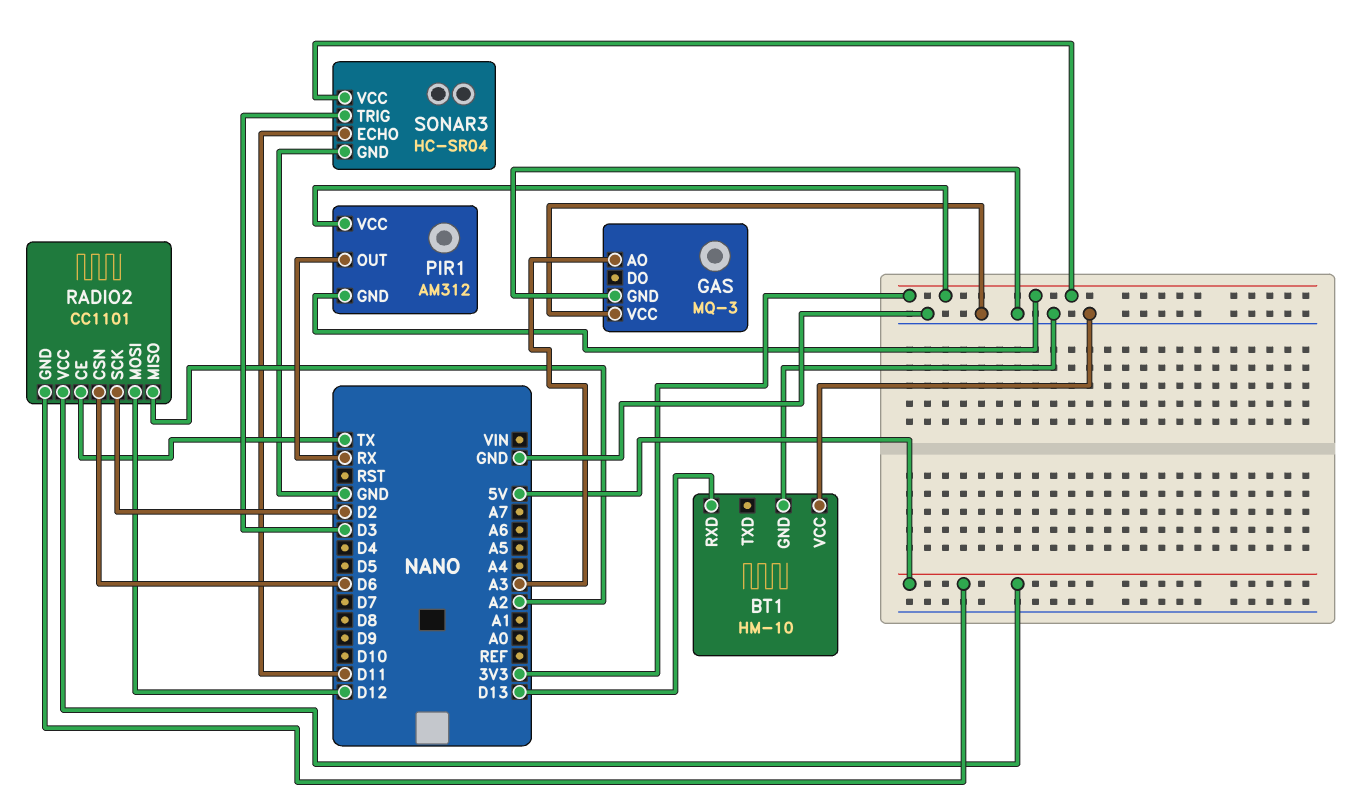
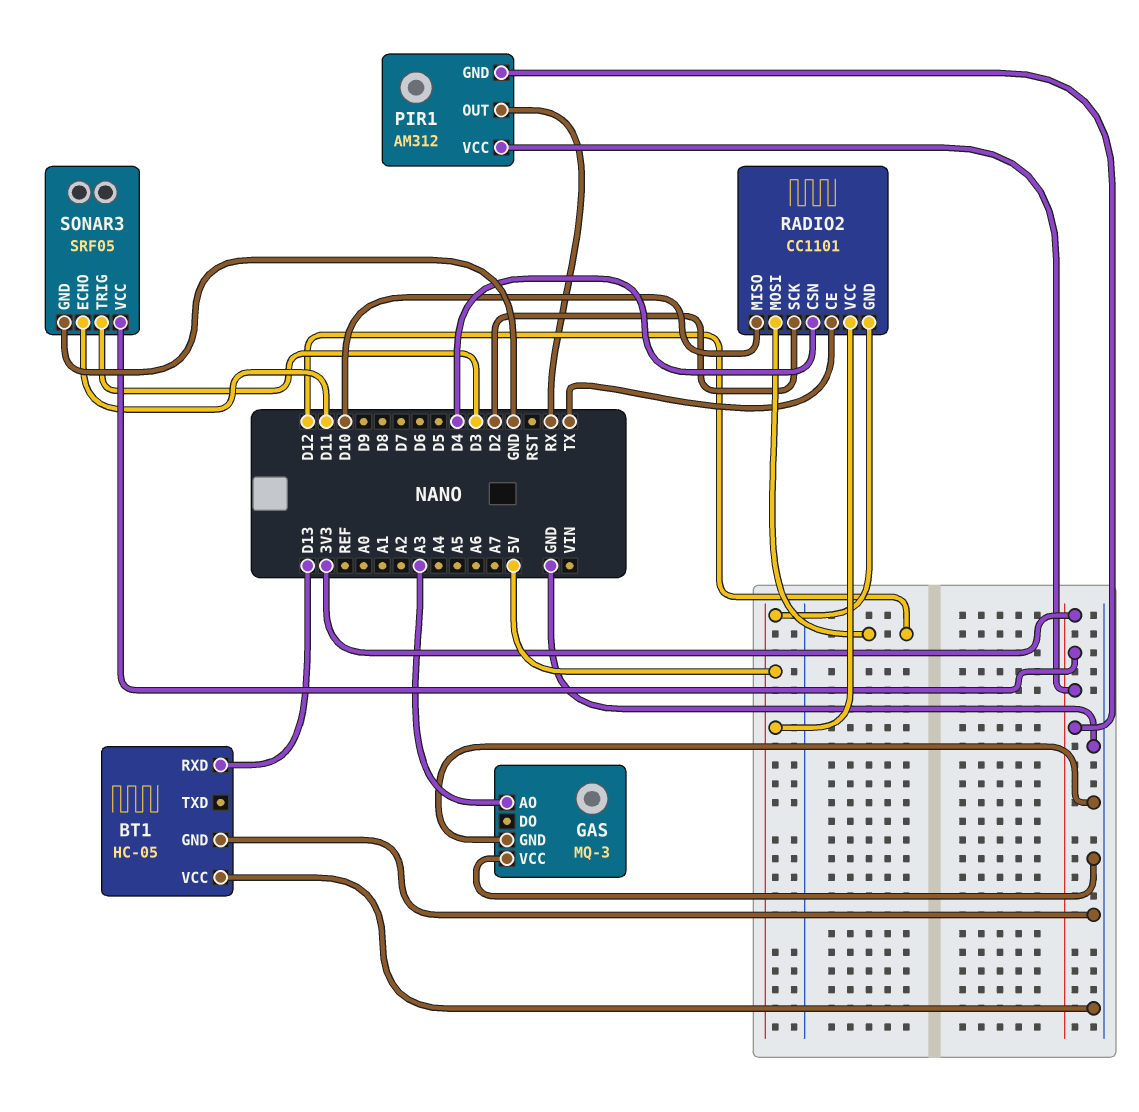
BT1: HM-10 -> HC-05
RADIO2 pin CSN: D6 -> D4
RADIO2 pin MISO: A2 -> D10
SONAR3: HC-SR04 -> SRF05

